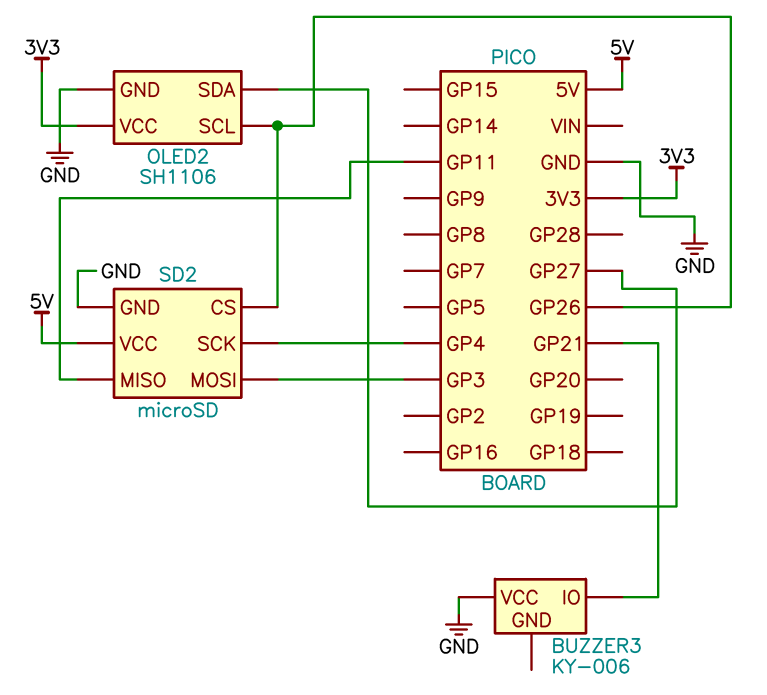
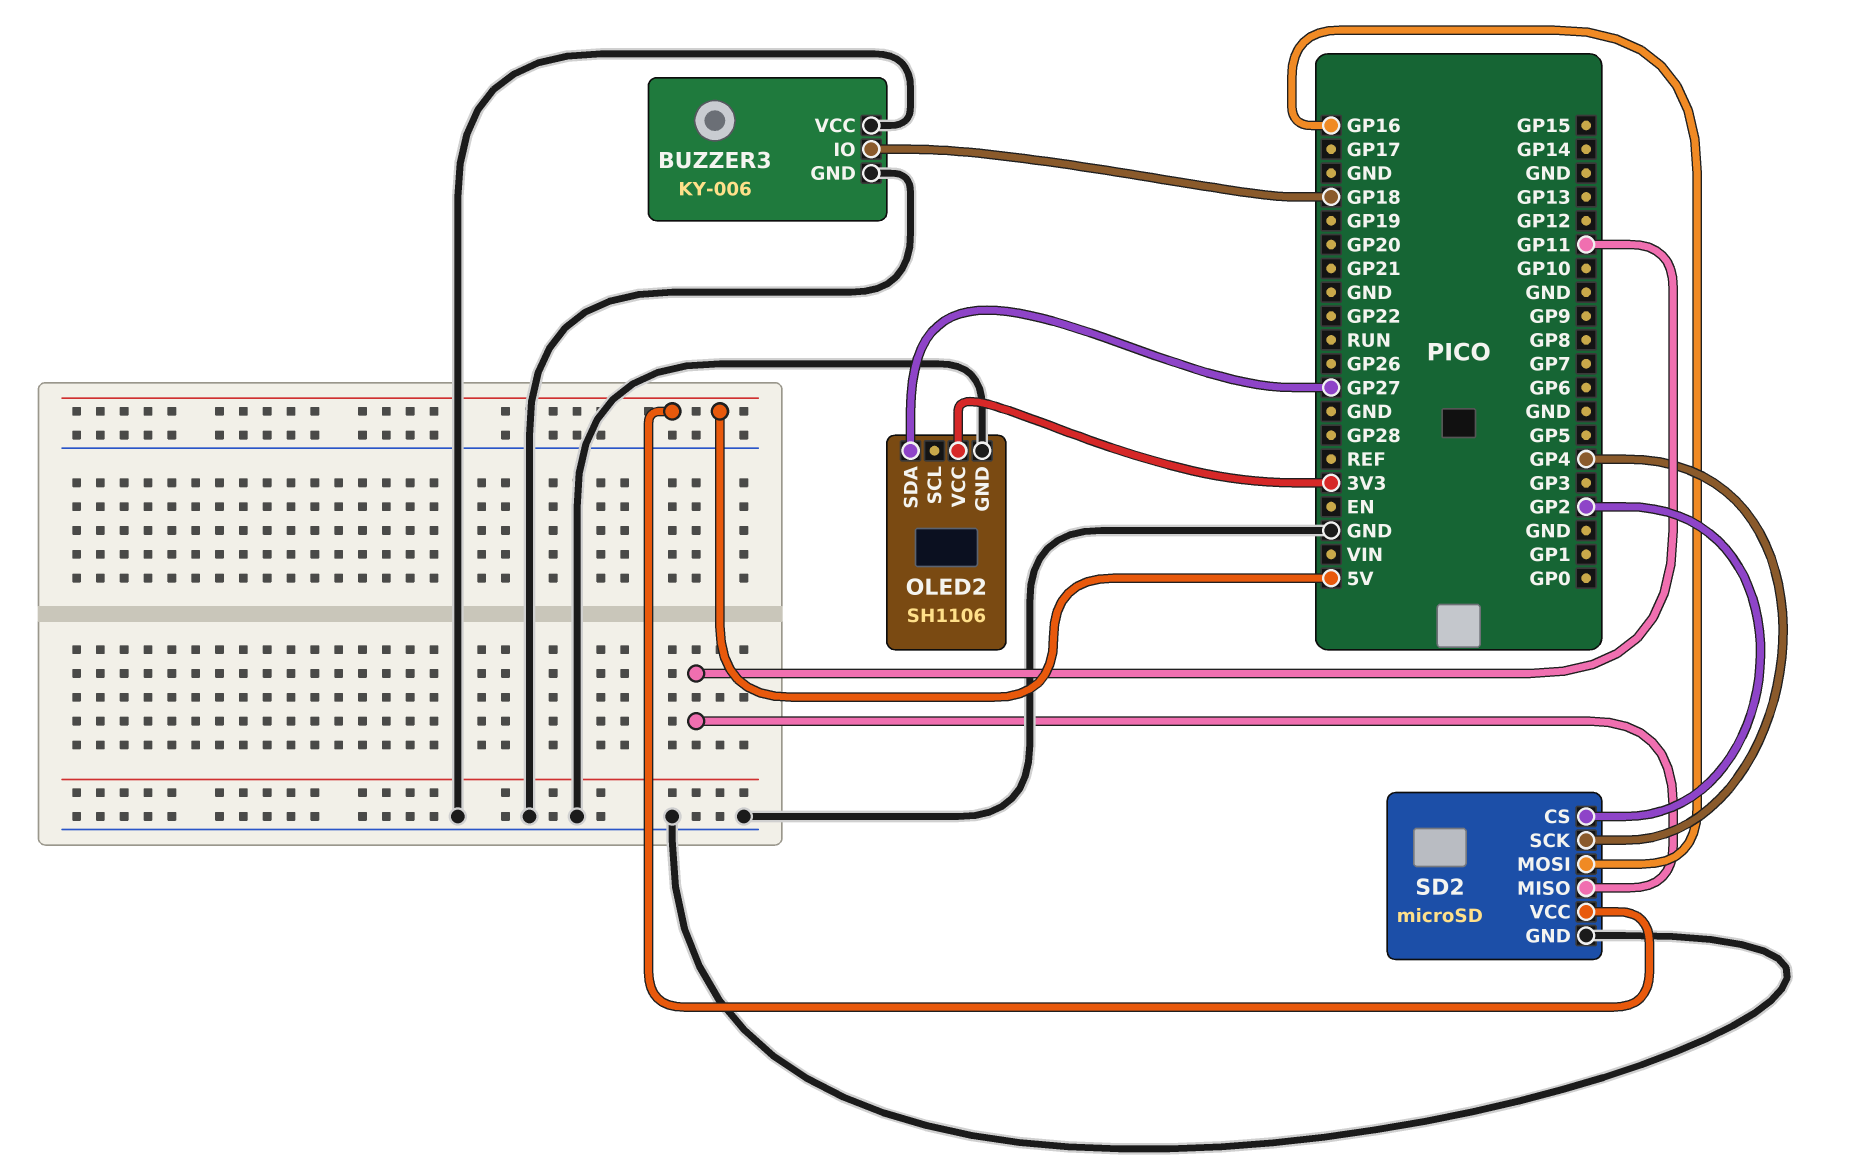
BUZZER3 pin GND: none -> GND
BUZZER3 pin IO: GP21 -> GP18
OLED2 pin SCL: GP26 -> none
SD2 pin CS: GP26 -> GP2
SD2 pin MOSI: GP3 -> GP16

